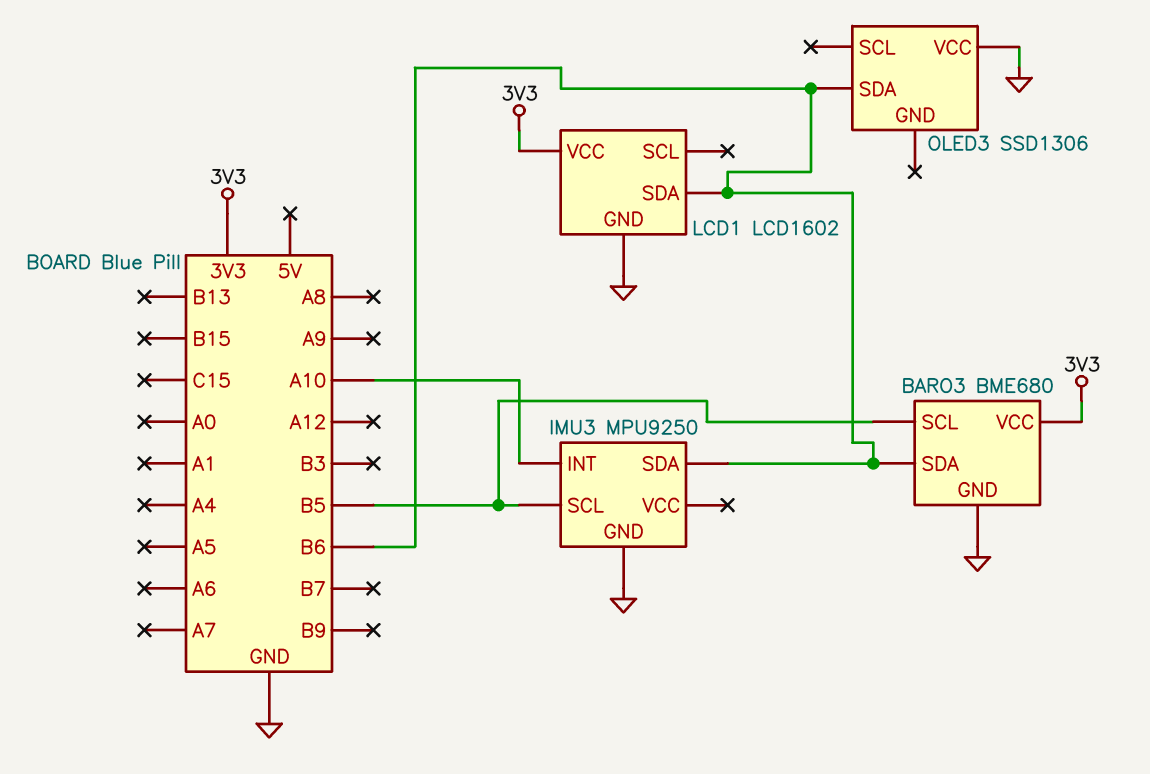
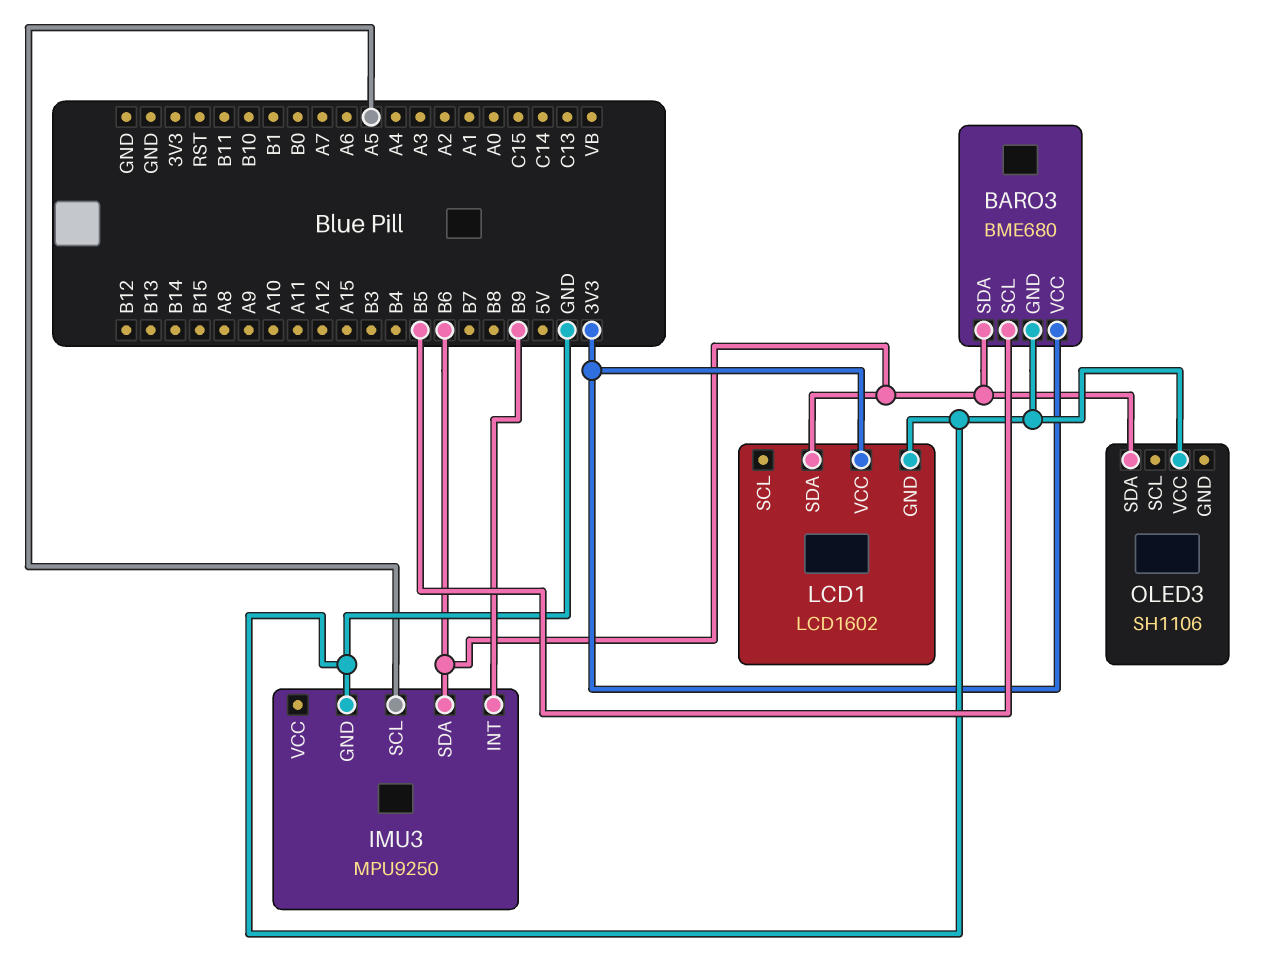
IMU3 pin INT: A10 -> B9
IMU3 pin SCL: B5 -> A5
OLED3: SSD1306 -> SH1106

